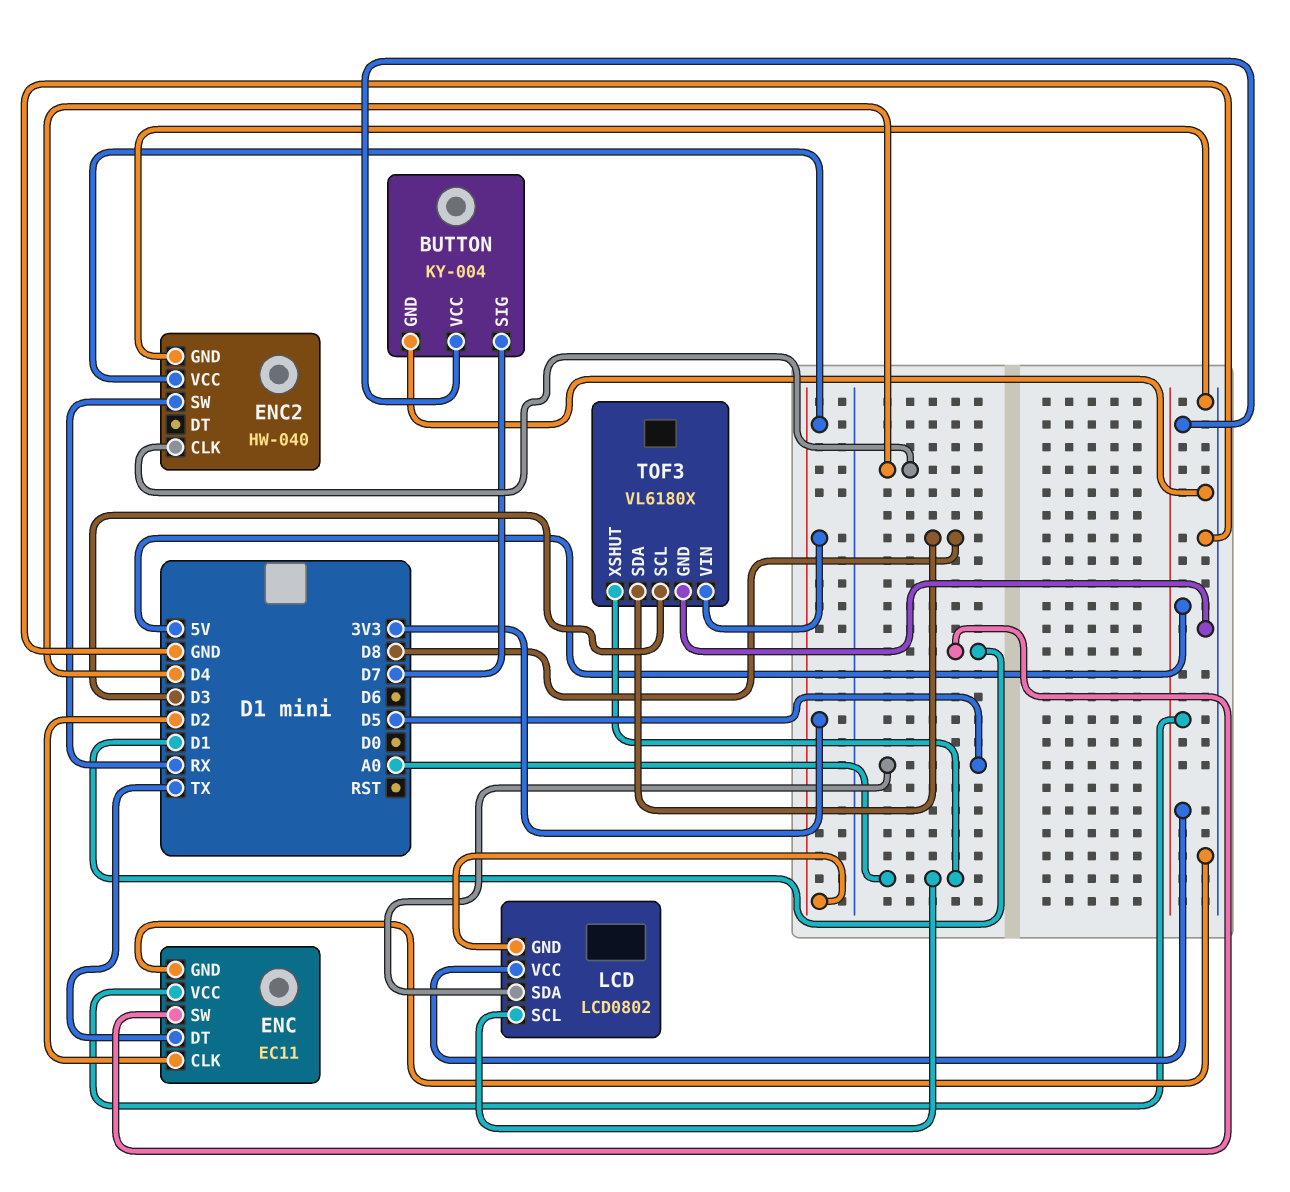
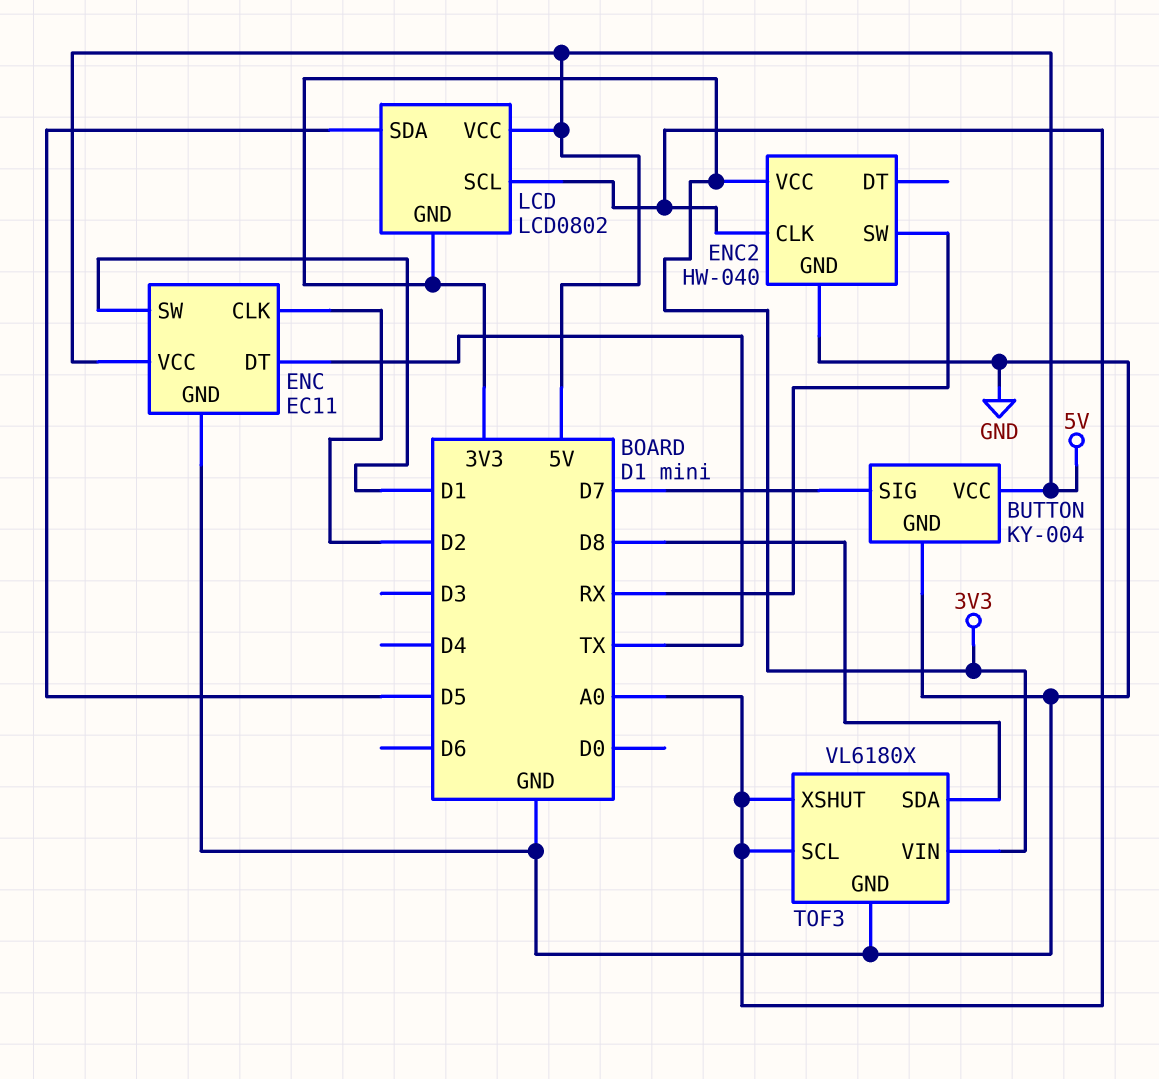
ENC2 pin CLK: D4 -> A0
TOF3 pin SCL: D3 -> A0

